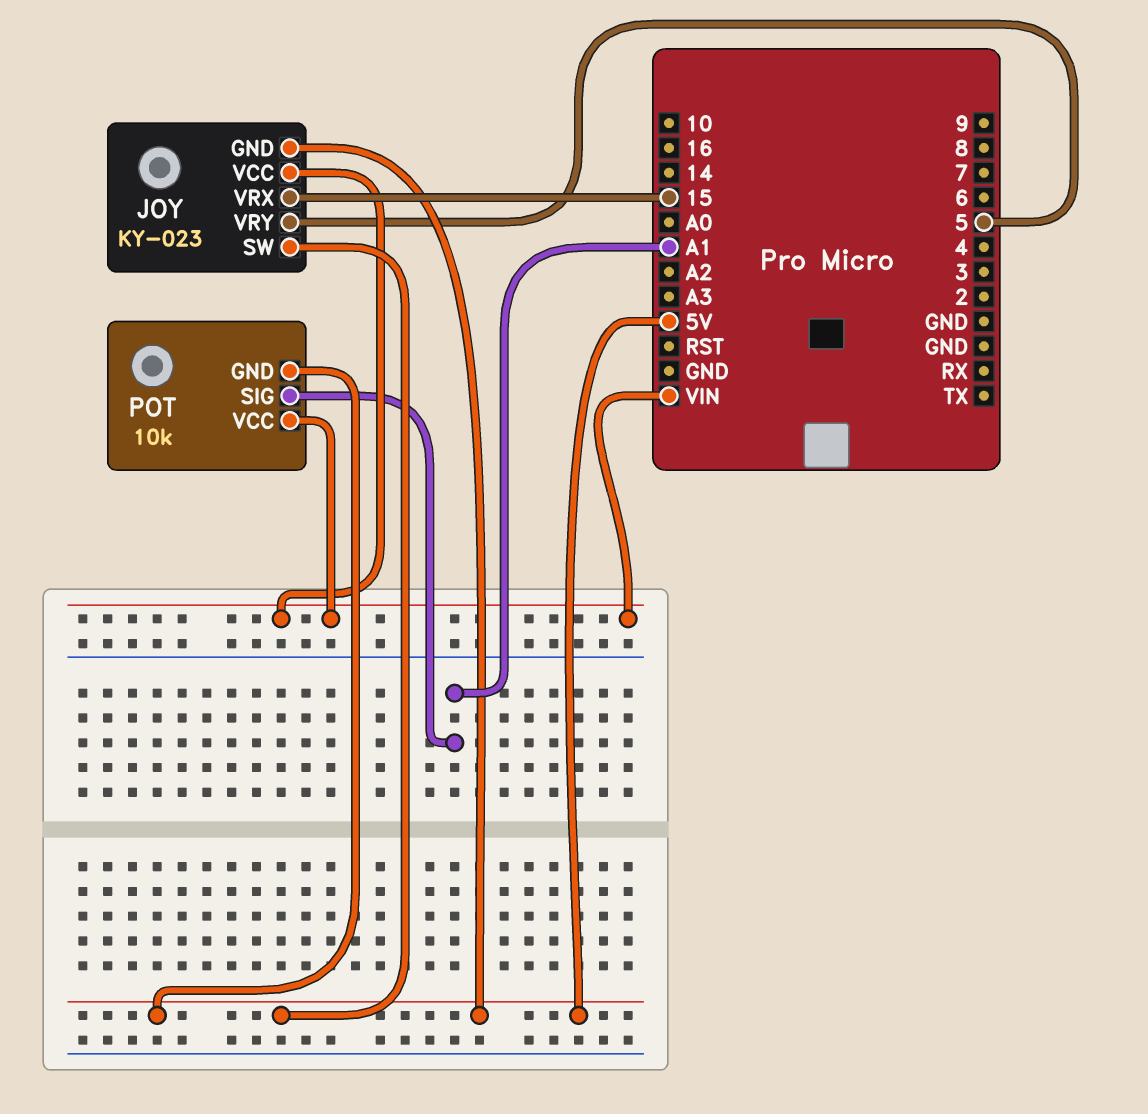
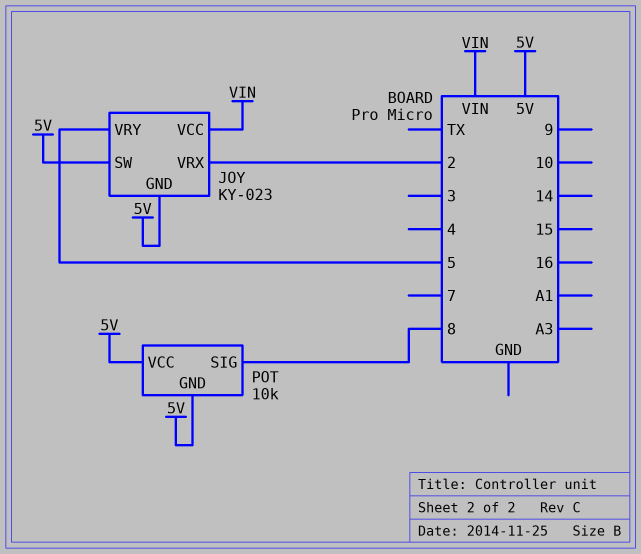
JOY pin VRX: 15 -> 2
POT pin SIG: A1 -> 8
POT pin VCC: VIN -> 5V

